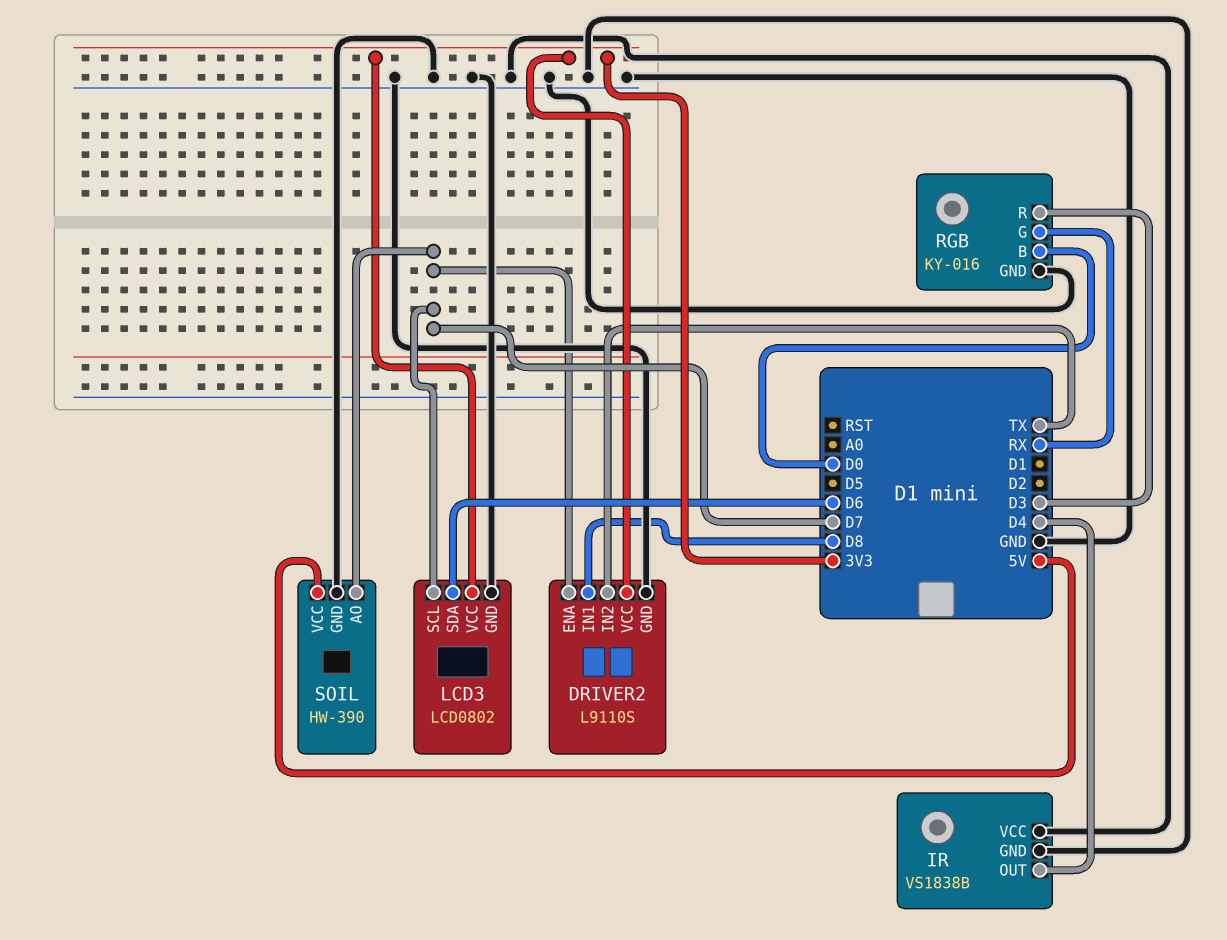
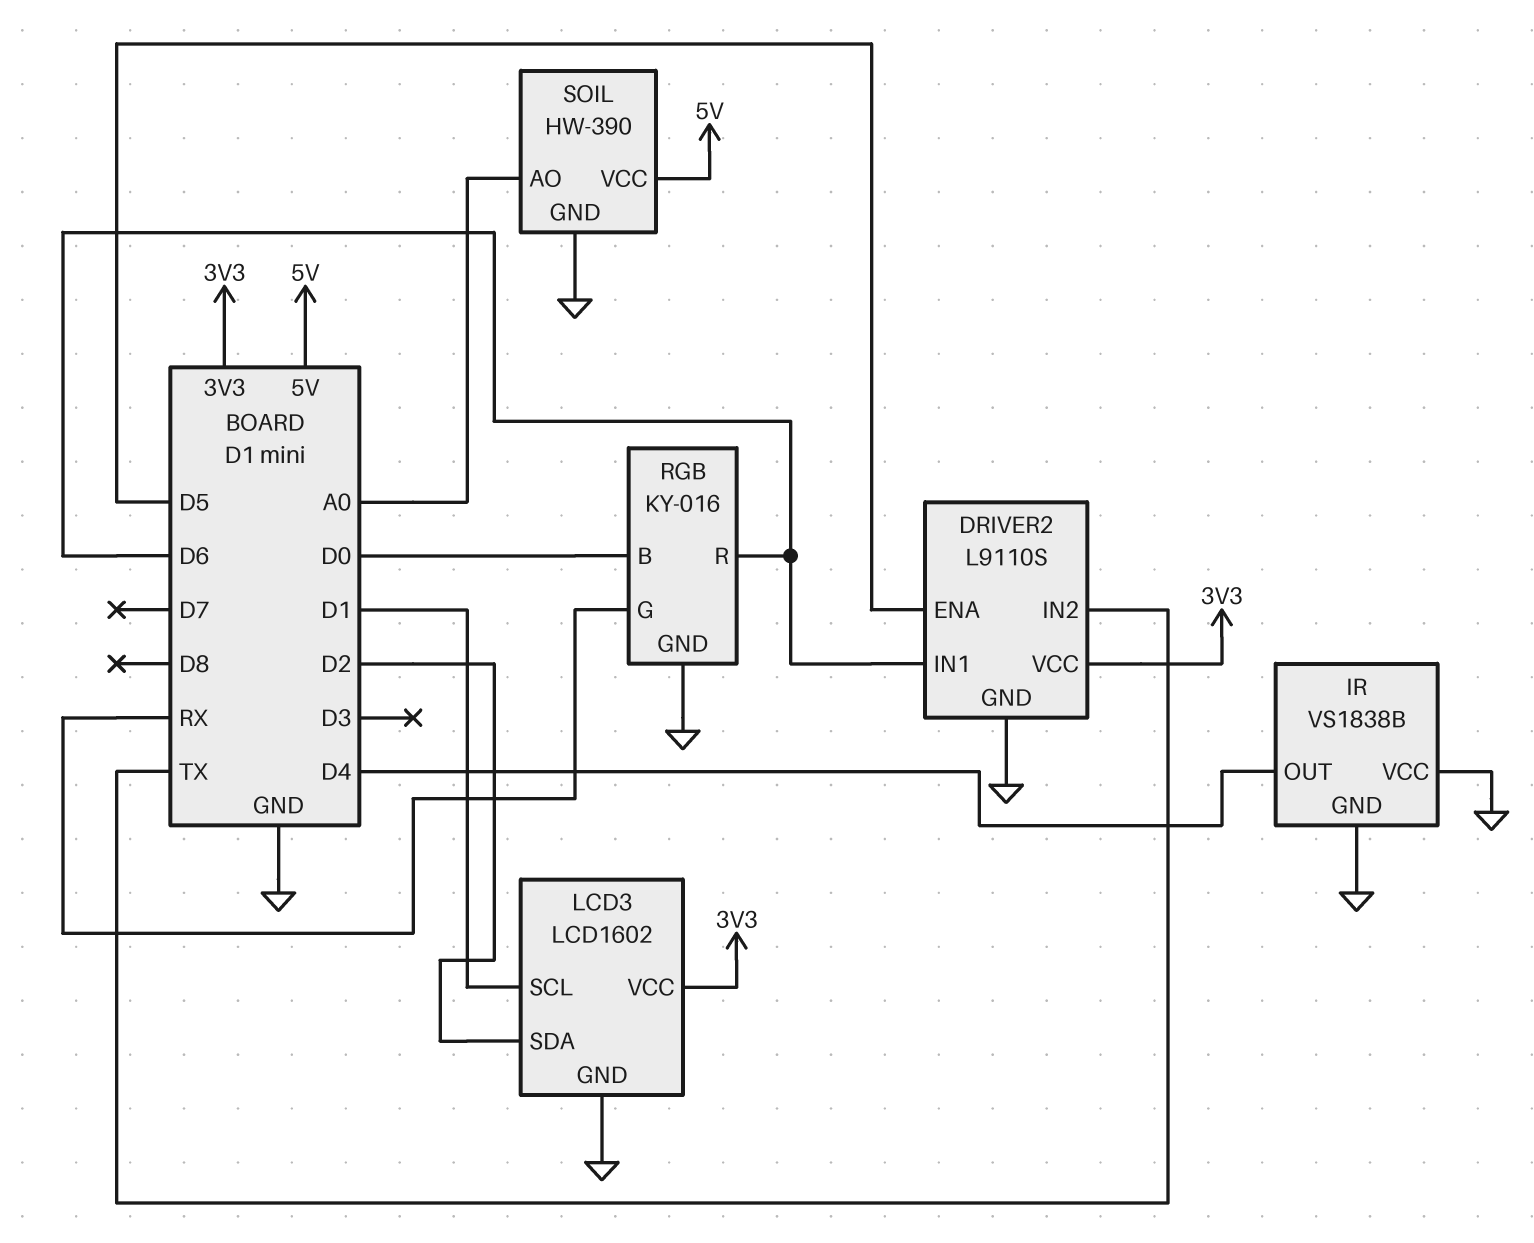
DRIVER2 pin ENA: D7 -> D5
DRIVER2 pin IN1: D8 -> D6
LCD3: LCD0802 -> LCD1602
LCD3 pin SCL: D7 -> D1
LCD3 pin SDA: D6 -> D2
RGB pin R: D3 -> D6
SOIL pin AO: D7 -> A0

